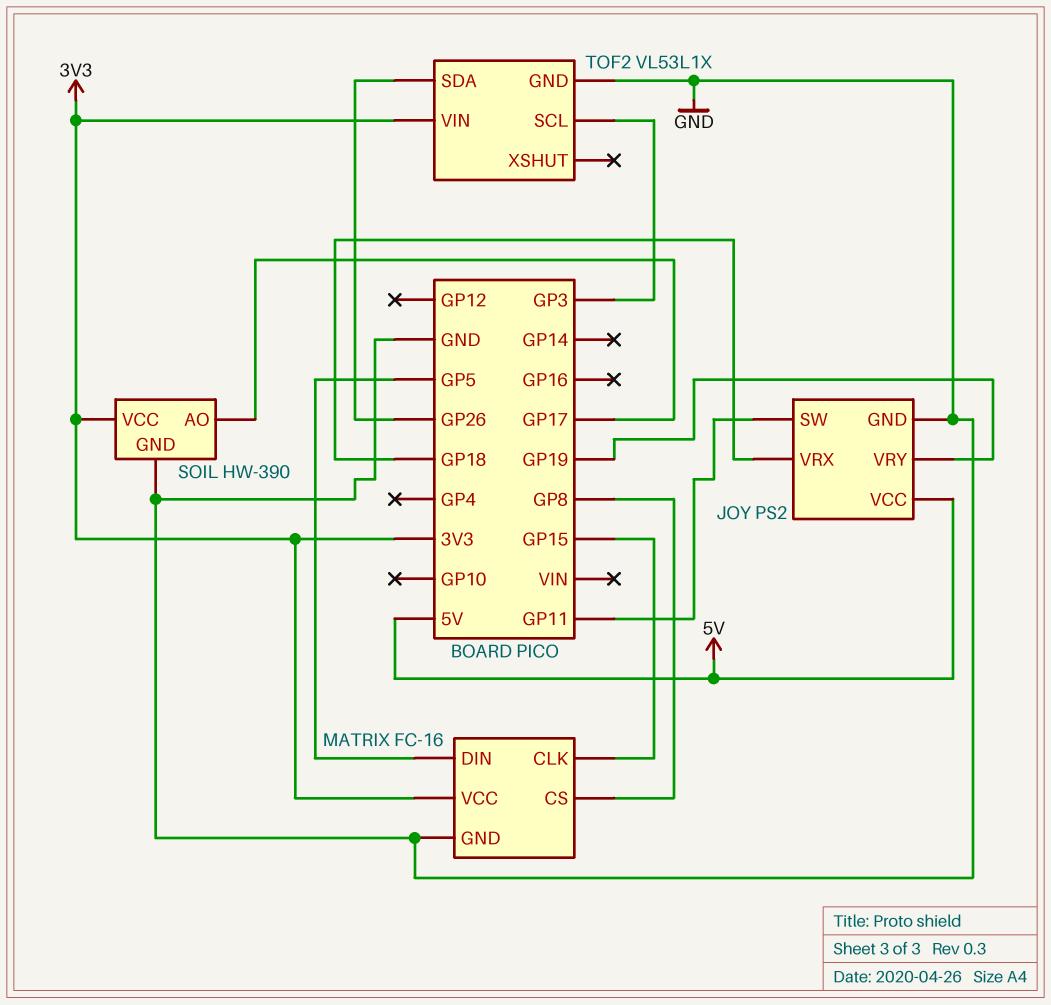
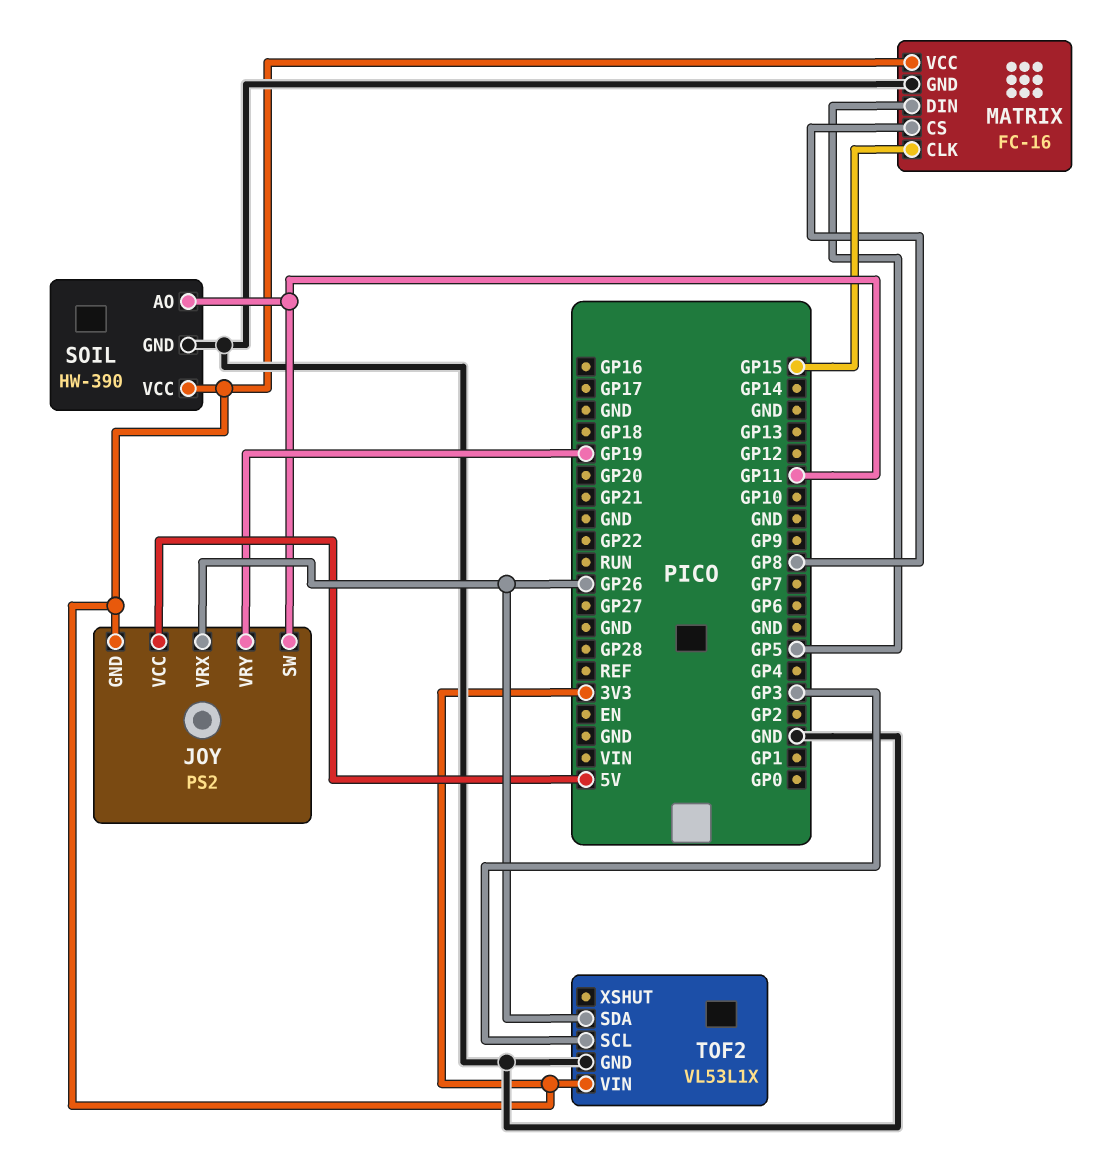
JOY pin GND: GND -> 3V3
JOY pin VRX: GP18 -> GP26
SOIL pin AO: GP17 -> GP11

